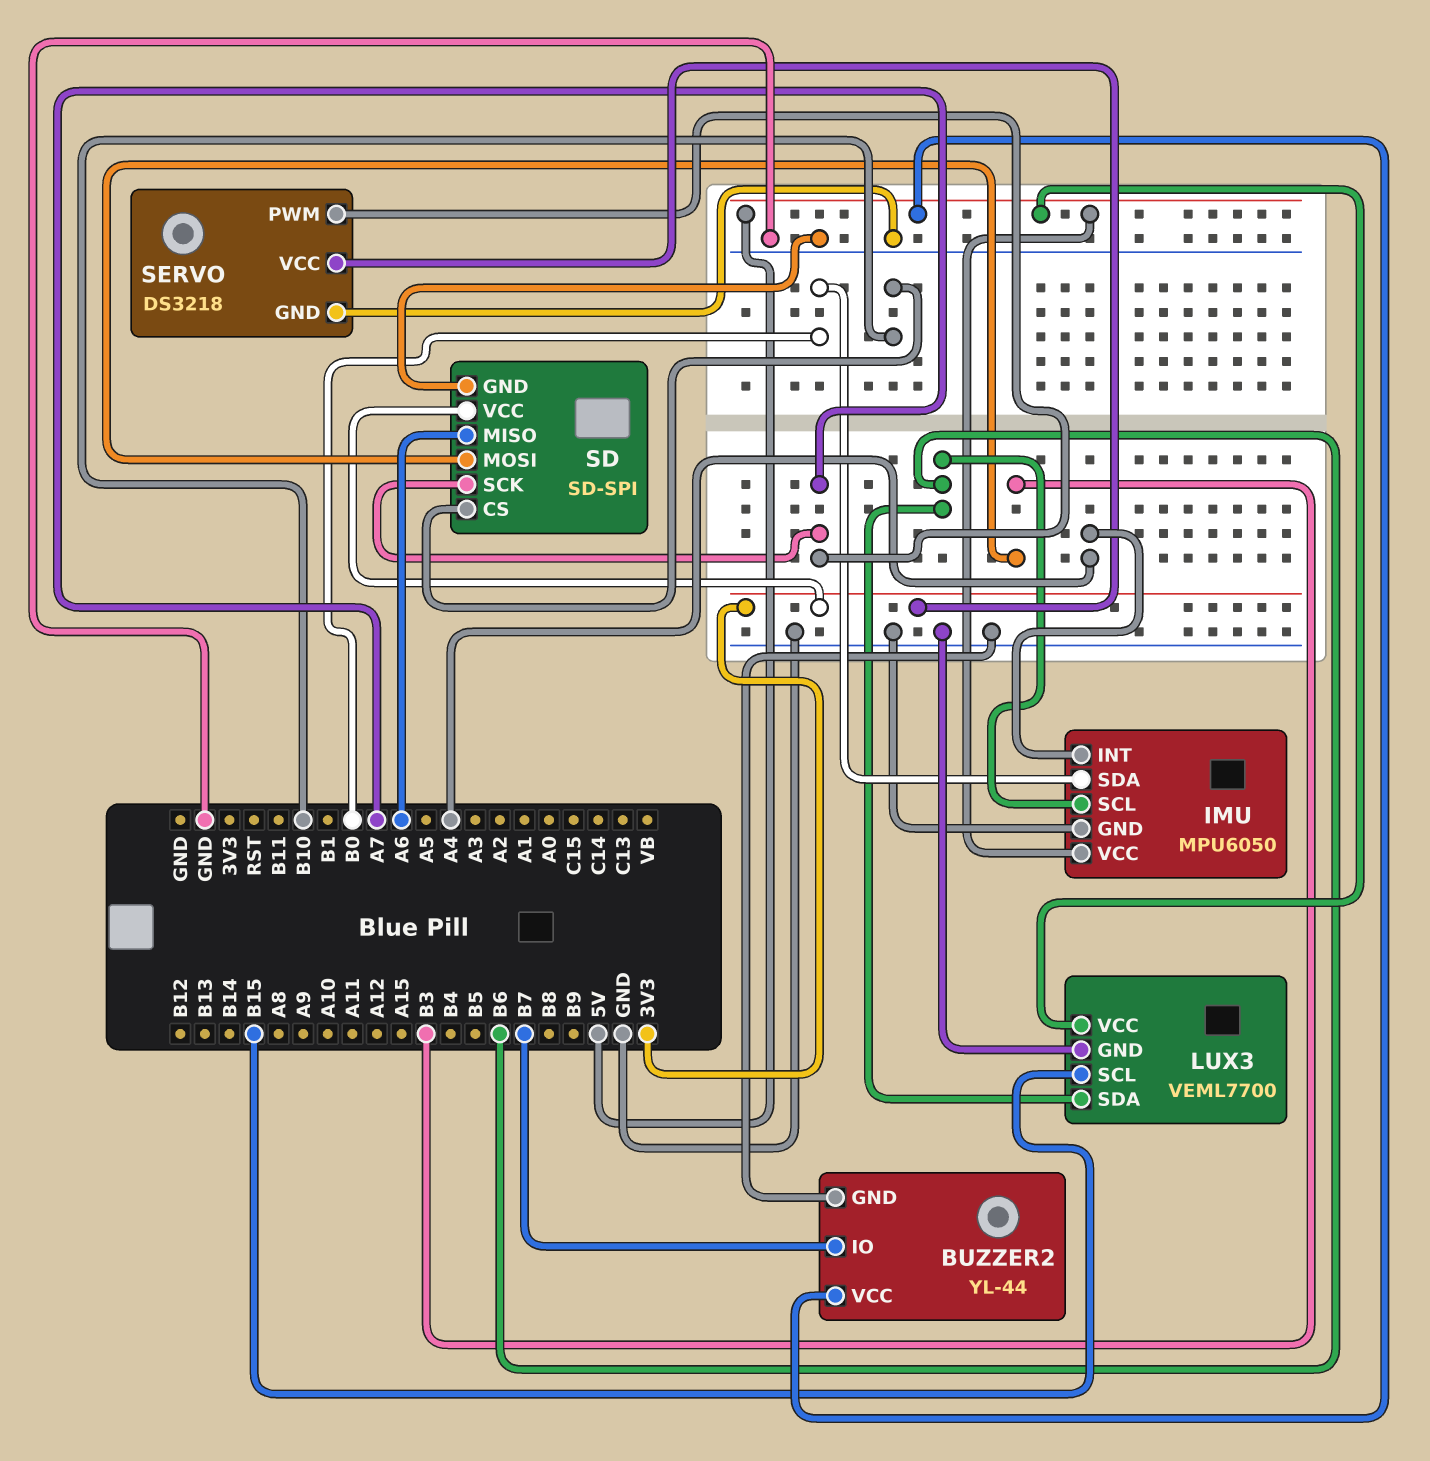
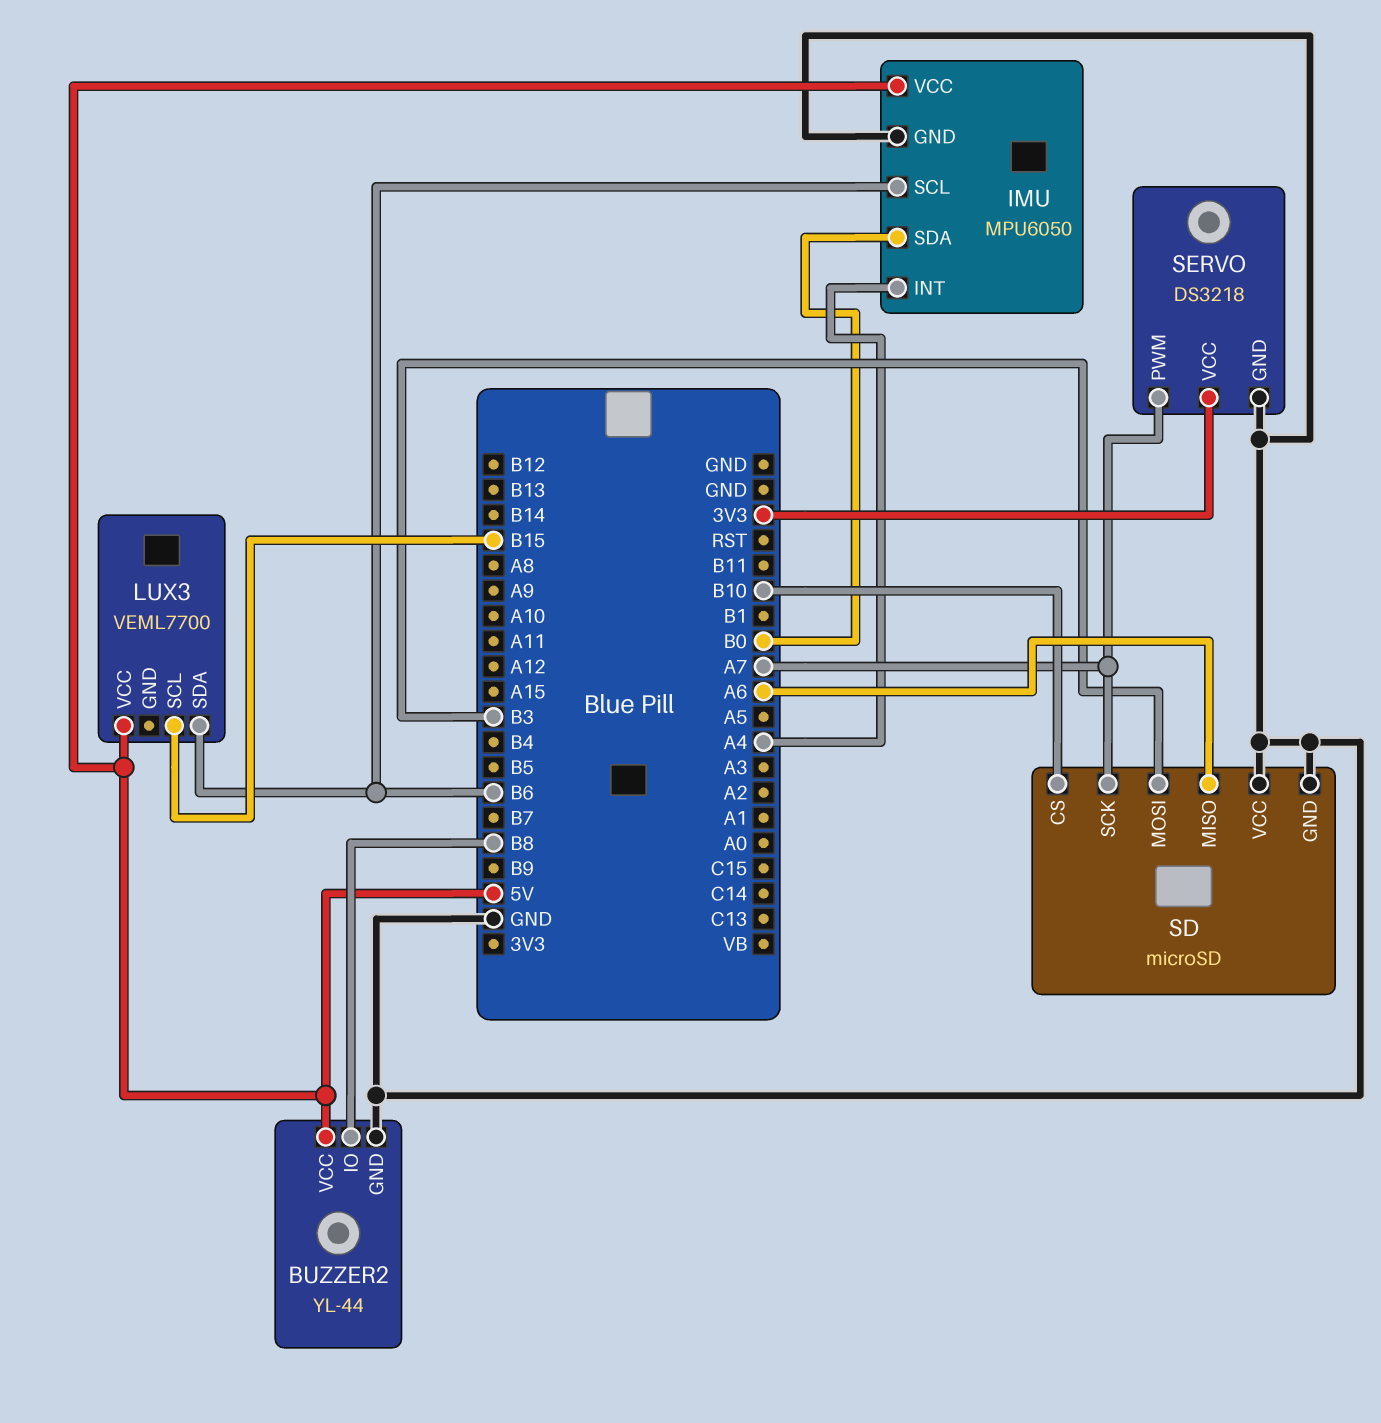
BUZZER2 pin IO: B7 -> B8
LUX3 pin GND: GND -> none
SD: SD-SPI -> microSD
SD pin VCC: 3V3 -> GND

